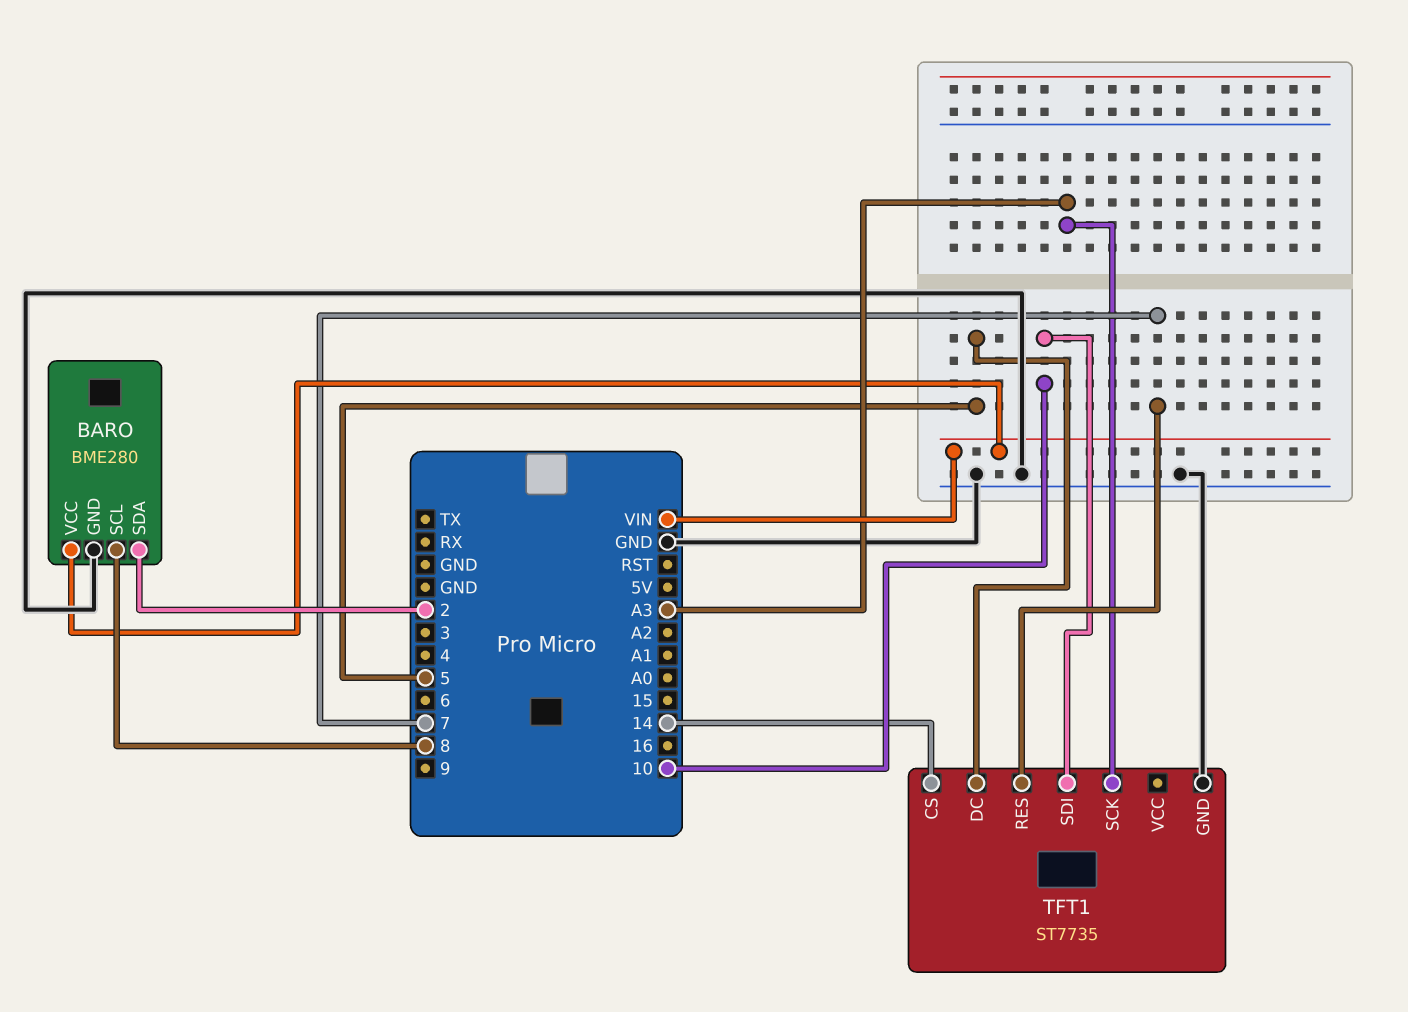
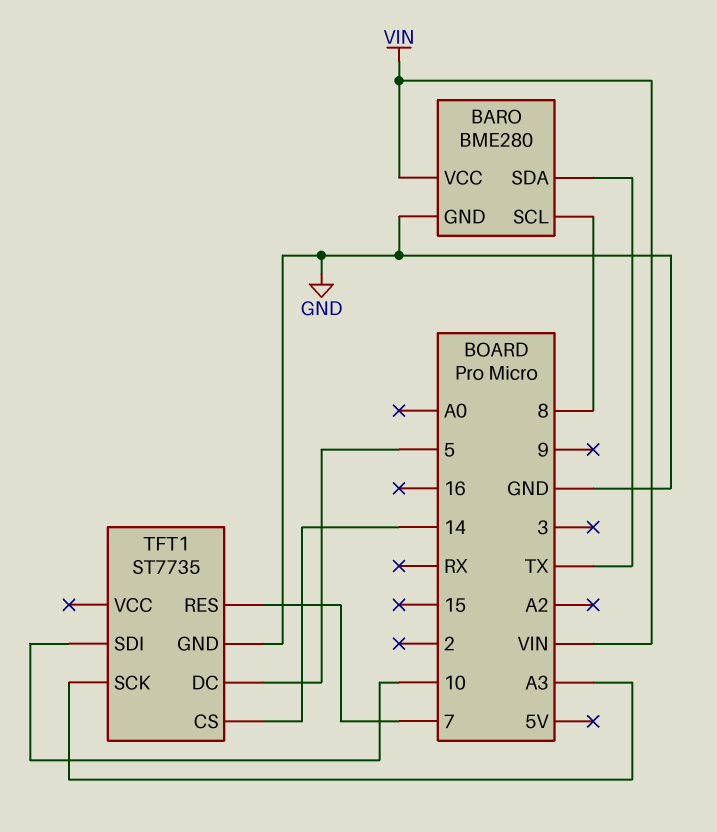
BARO pin SDA: 2 -> TX

